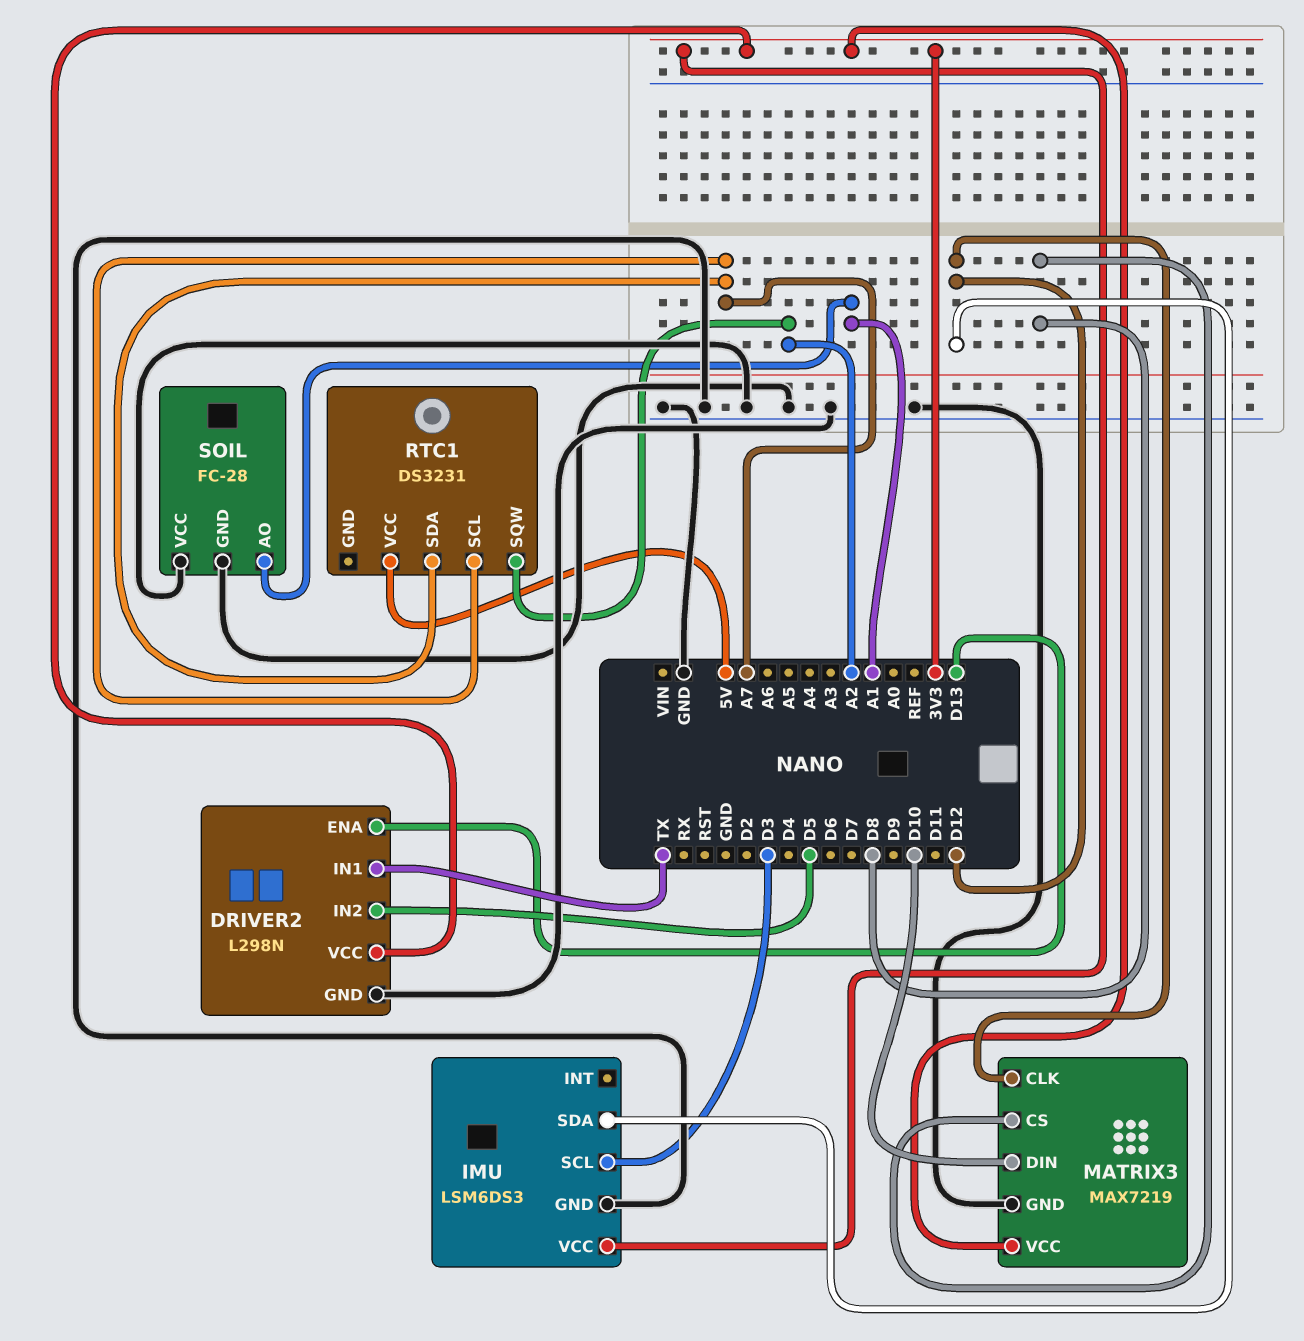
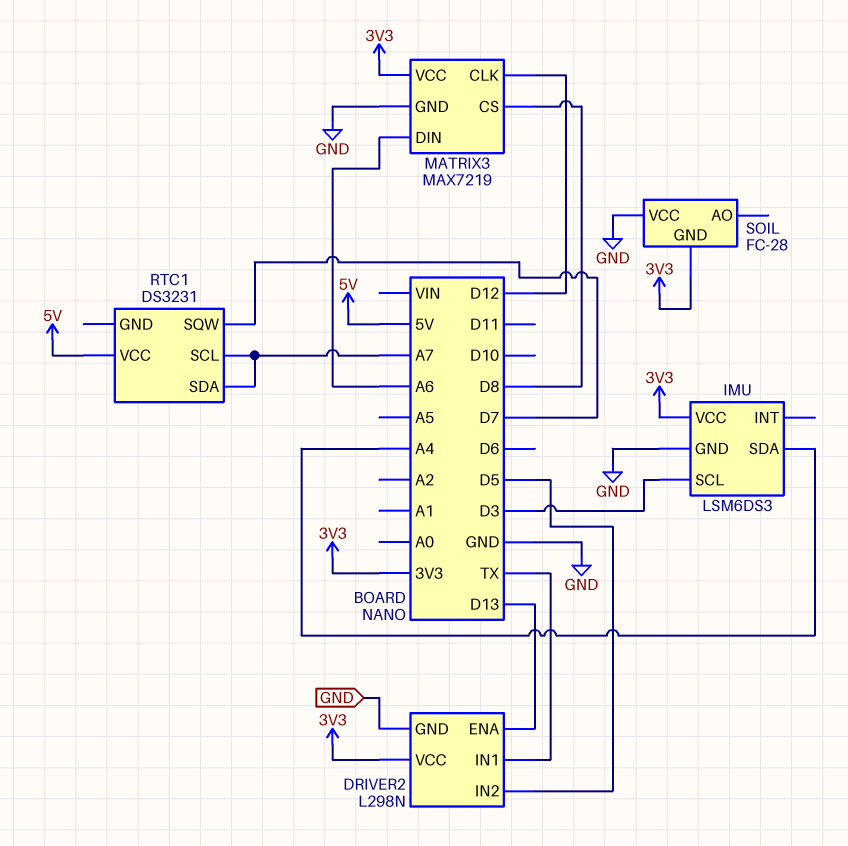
IMU pin SDA: D12 -> A4
MATRIX3 pin DIN: D10 -> A6
RTC1 pin SQW: A2 -> D7
SOIL pin AO: A1 -> none
SOIL pin GND: GND -> 3V3

